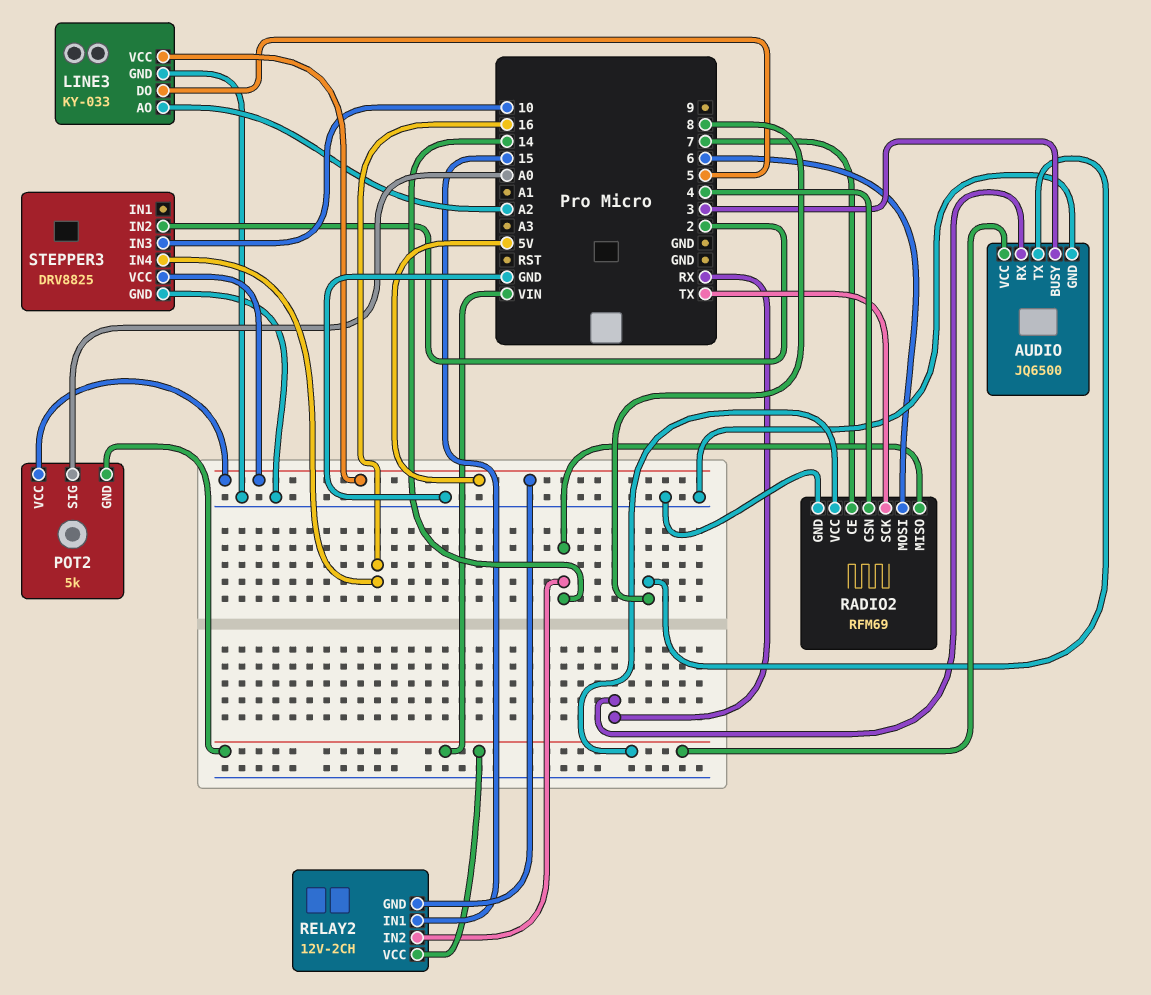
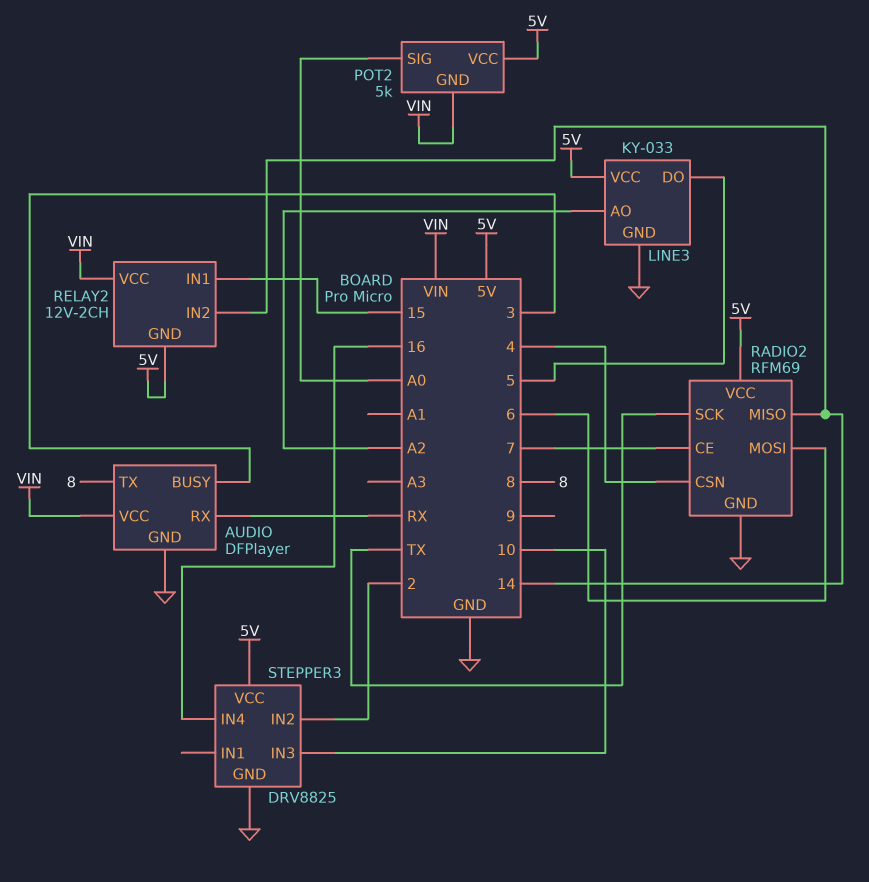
AUDIO: JQ6500 -> DFPlayer
RADIO2 pin VCC: VIN -> 5V

